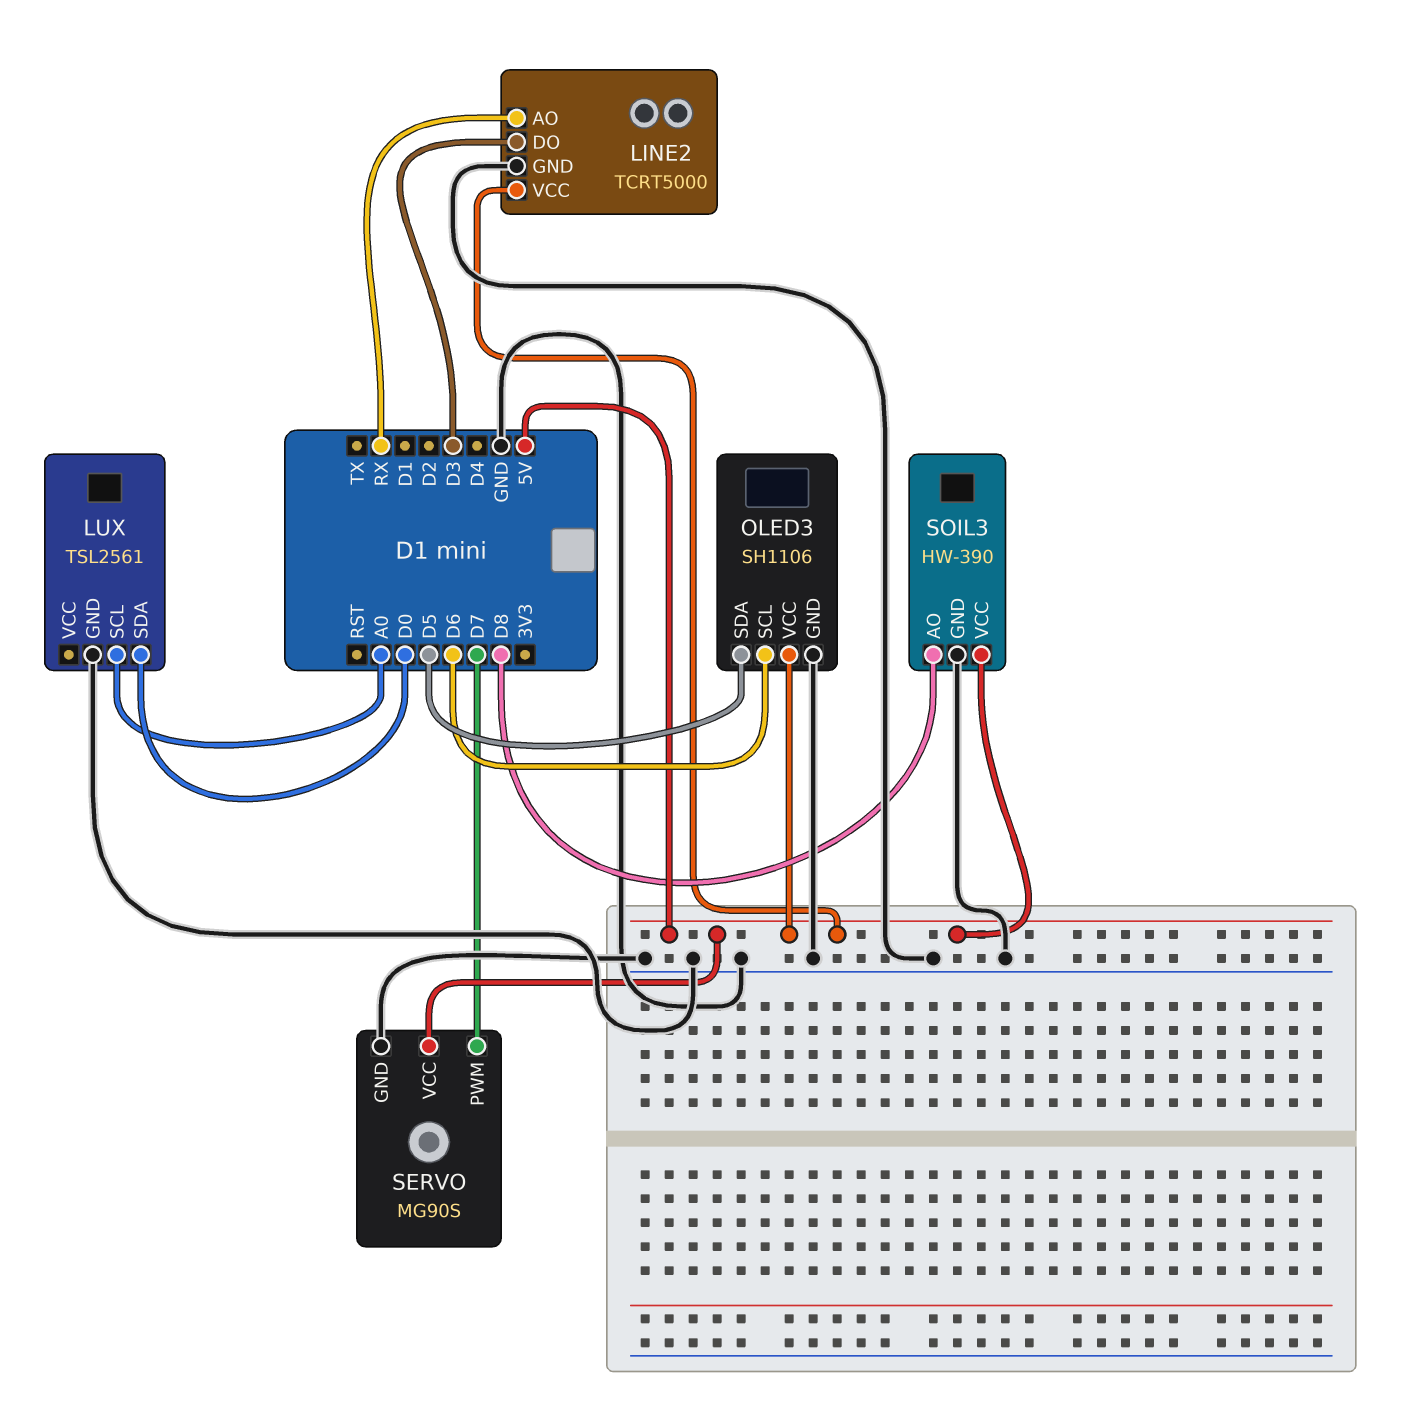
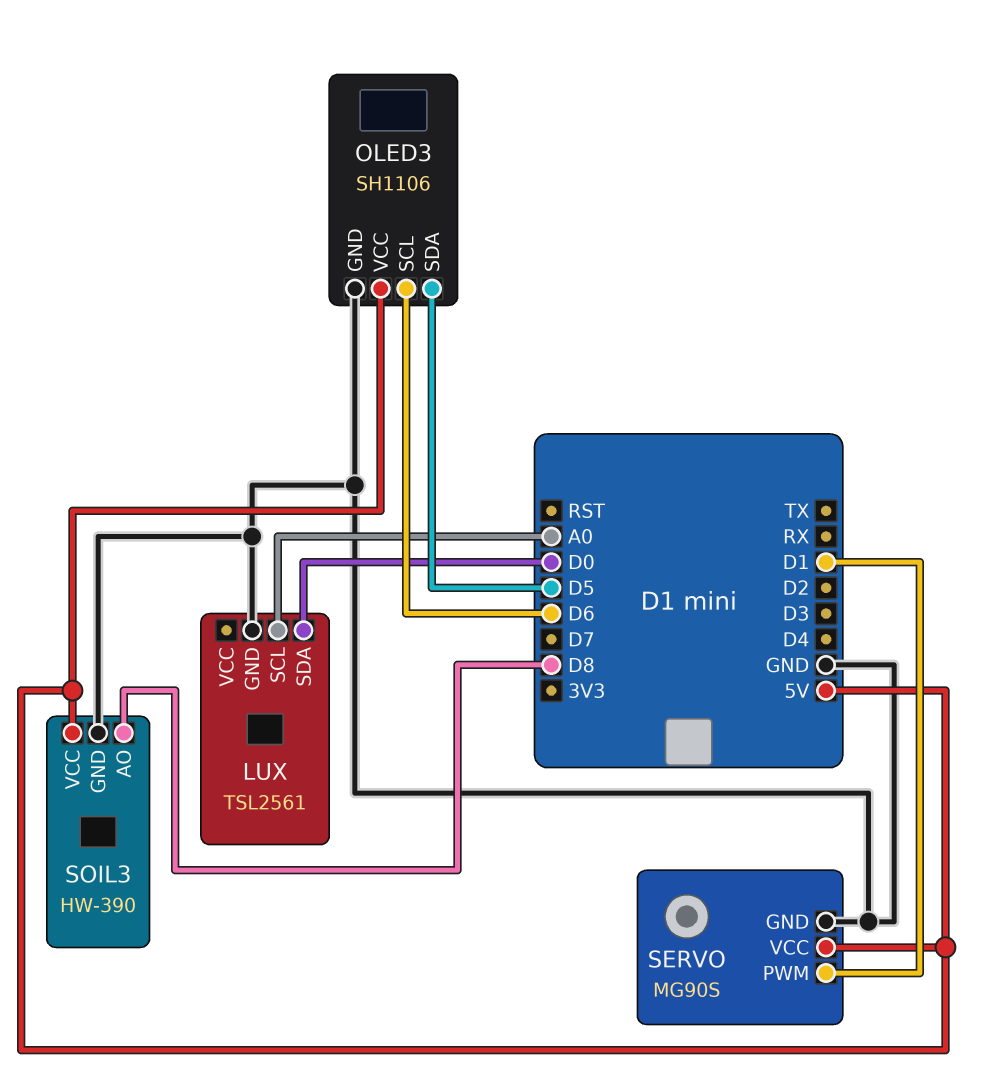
LINE2: TCRT5000 -> none
LINE2 pin AO: RX -> none
LINE2 pin DO: D3 -> none
LINE2 pin GND: GND -> none
LINE2 pin VCC: 5V -> none
SERVO pin PWM: D7 -> D1

